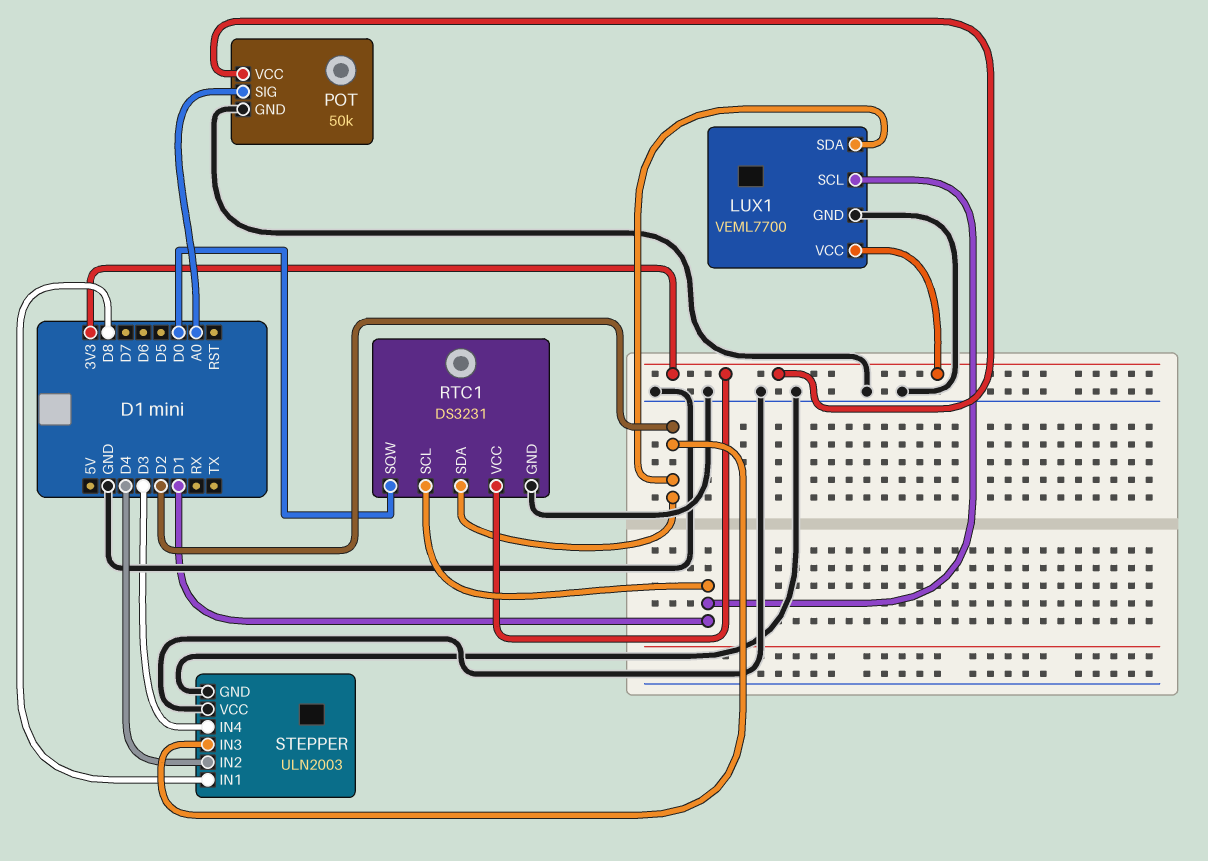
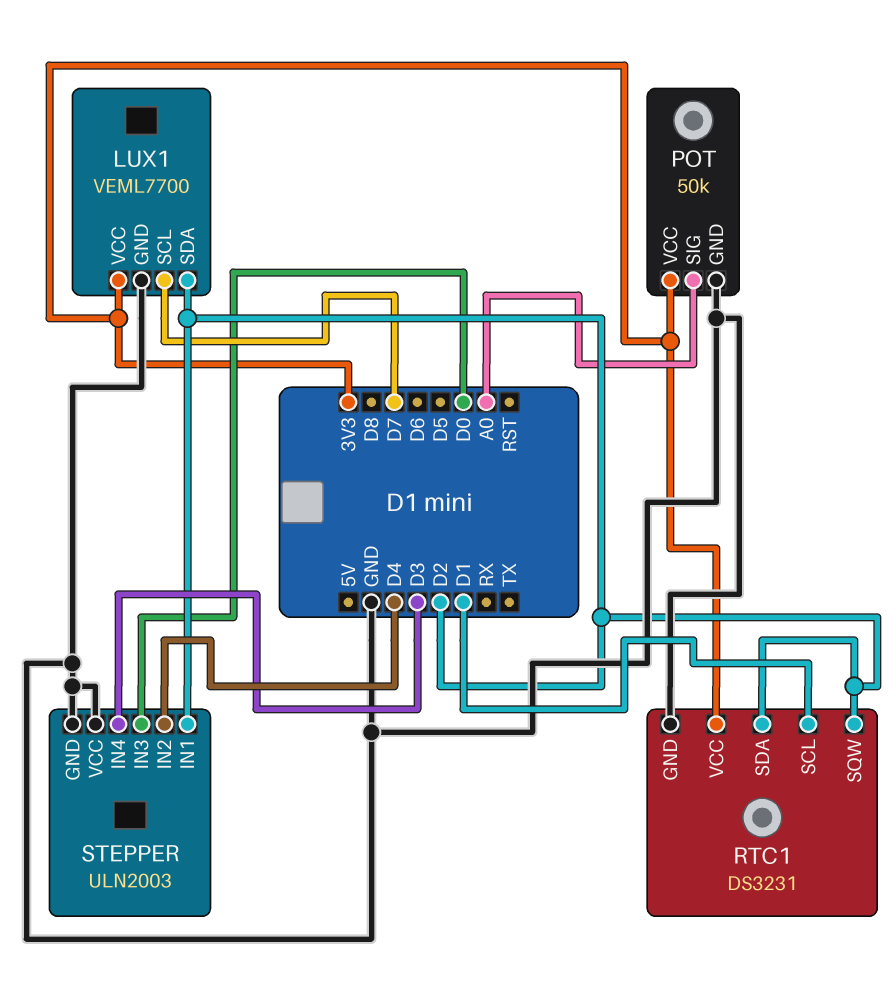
LUX1 pin SCL: D1 -> D7
RTC1 pin SQW: D0 -> D2
STEPPER pin IN1: D8 -> D2
STEPPER pin IN3: D2 -> D0

